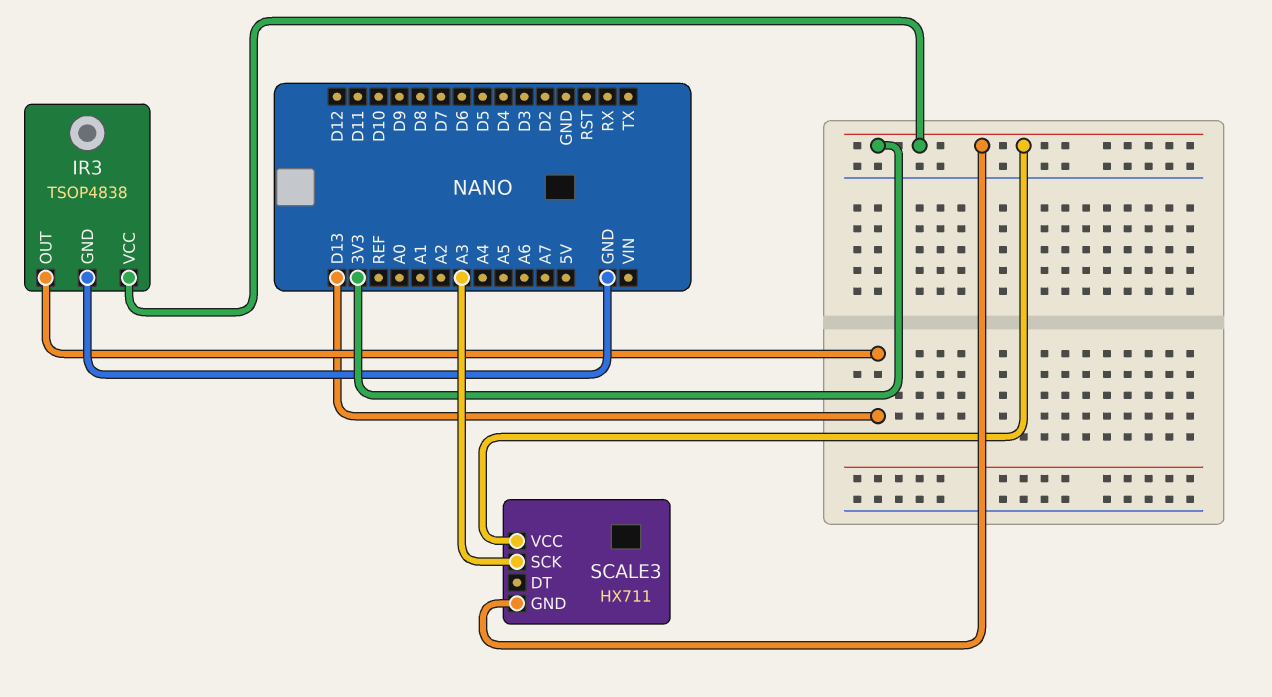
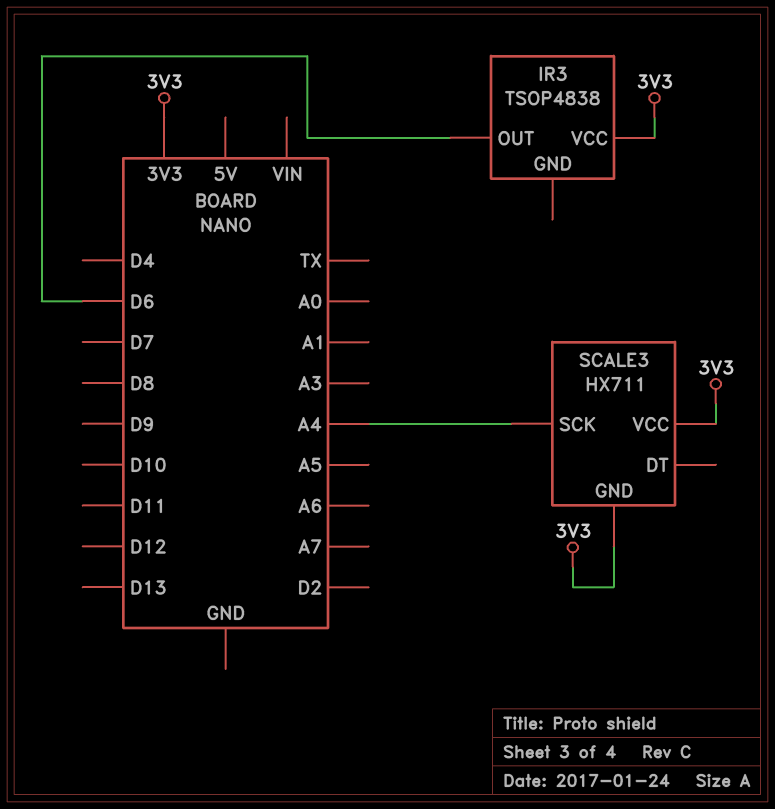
IR3 pin GND: GND -> none
IR3 pin OUT: D13 -> D6
SCALE3 pin SCK: A3 -> A4

